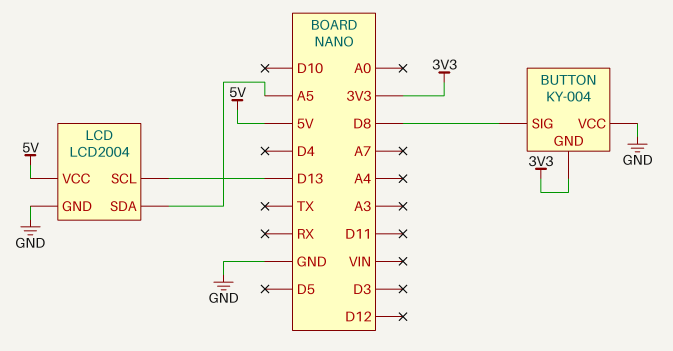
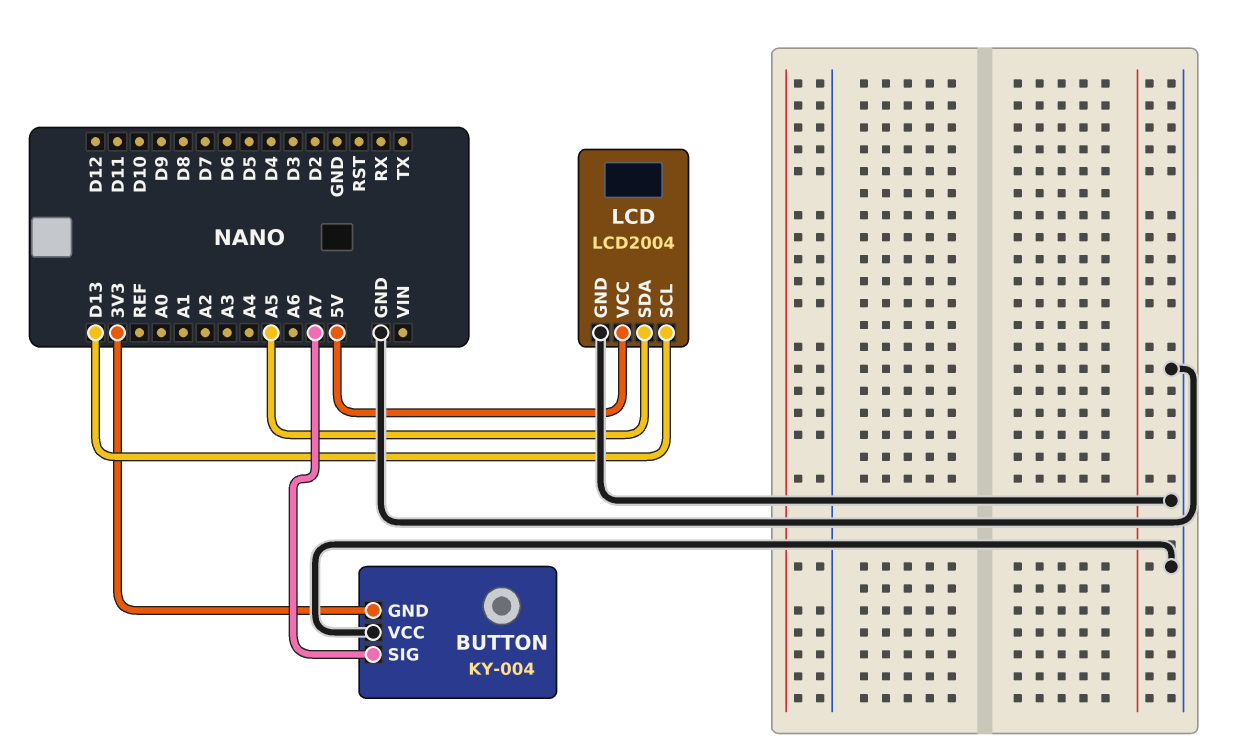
BUTTON pin SIG: D8 -> A7

